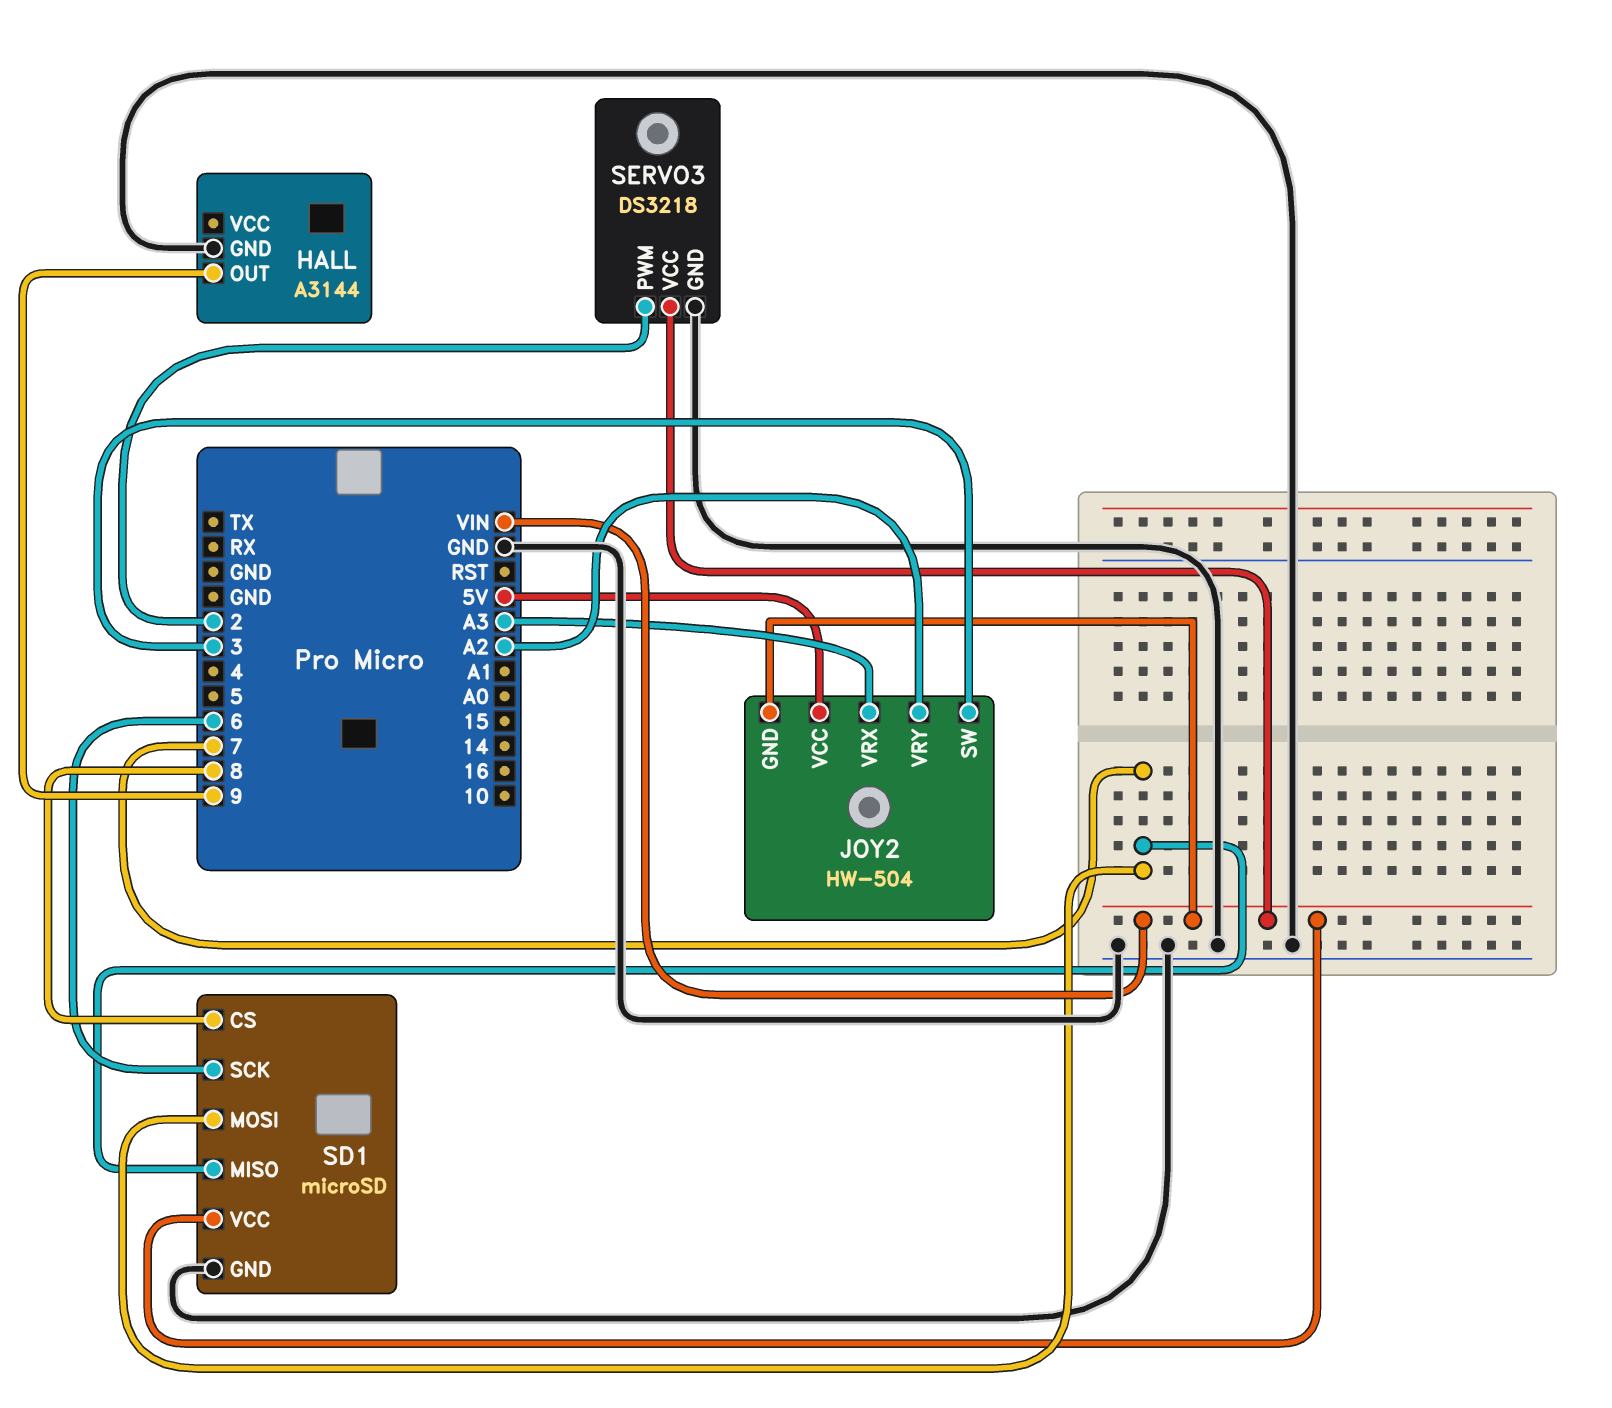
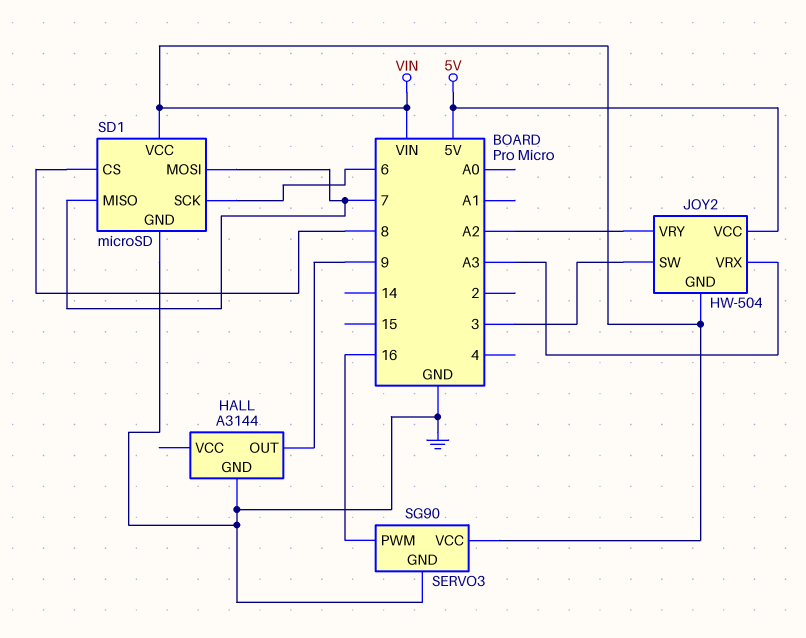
SERVO3: DS3218 -> SG90
SERVO3 pin PWM: 2 -> 16

